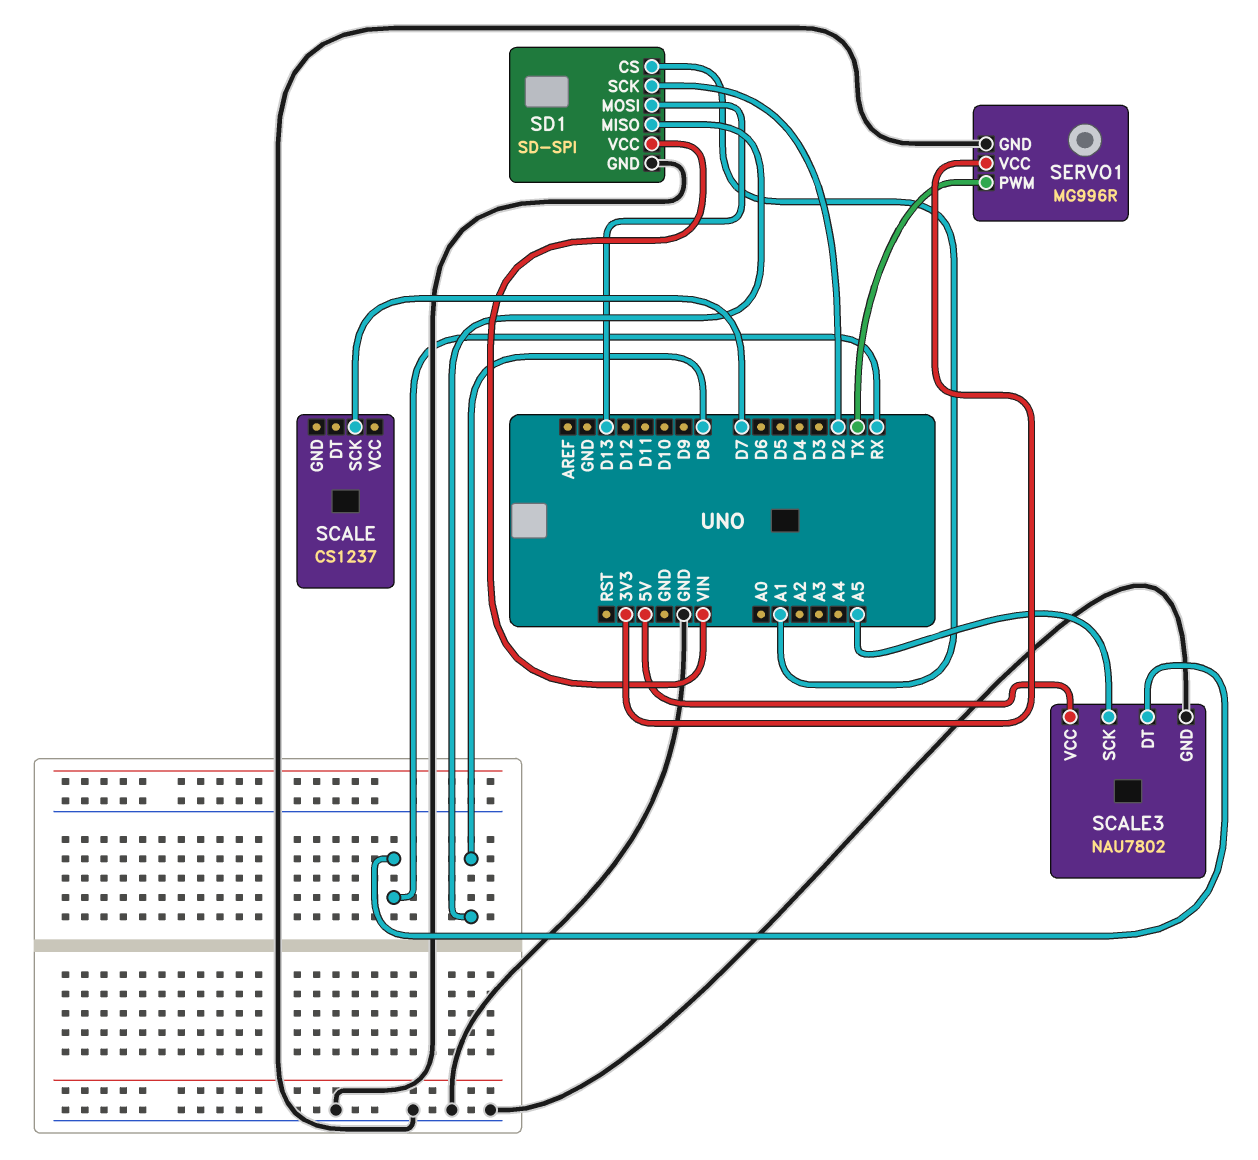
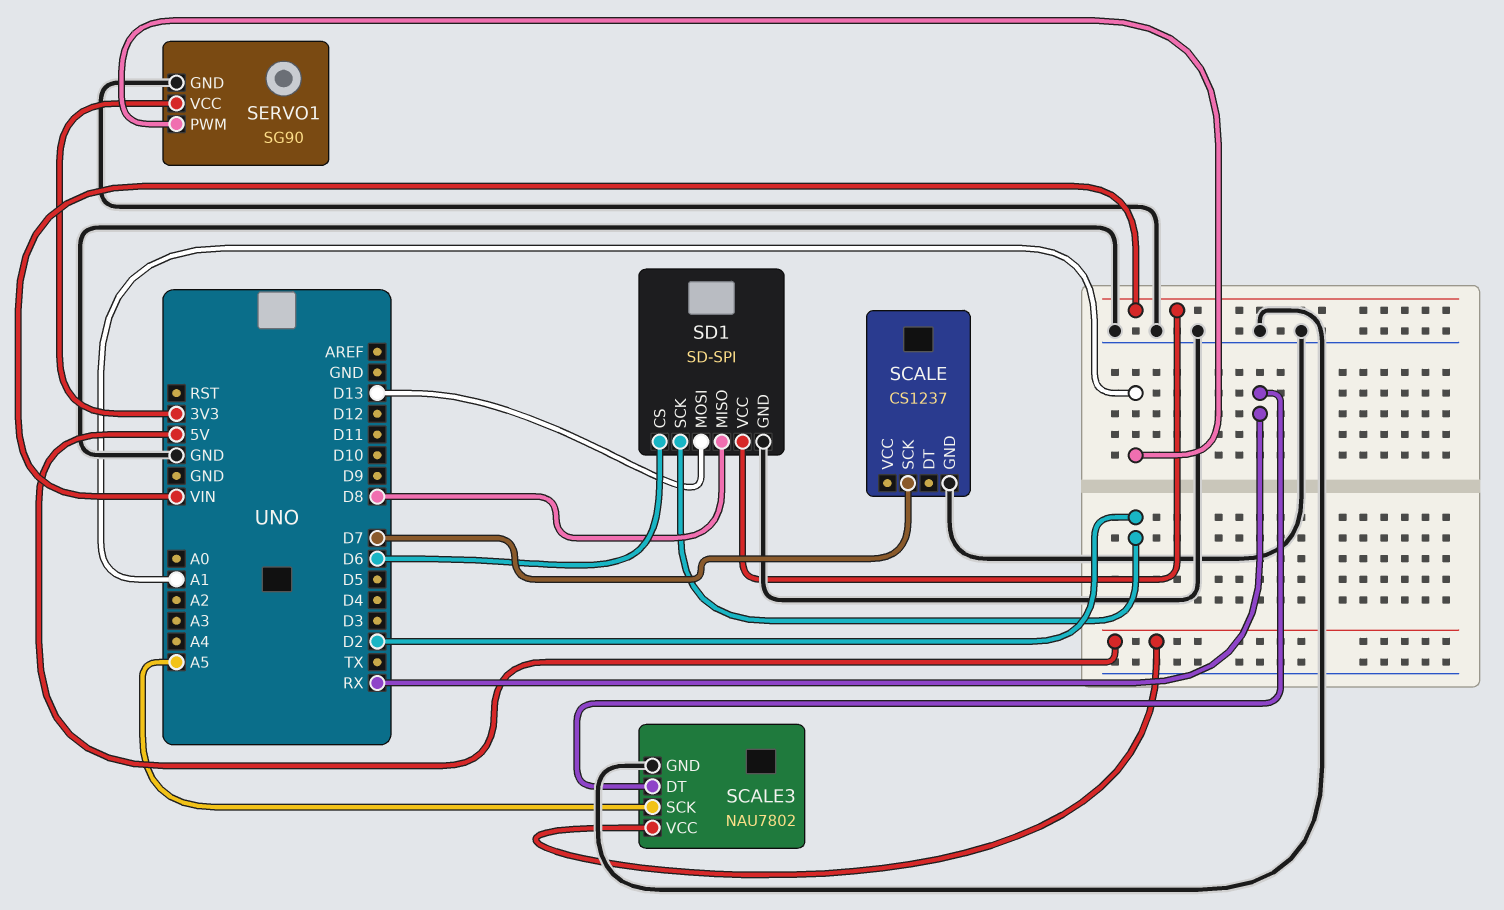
SCALE pin GND: none -> GND
SD1 pin CS: A1 -> D6
SERVO1: MG996R -> SG90
SERVO1 pin PWM: TX -> A1

